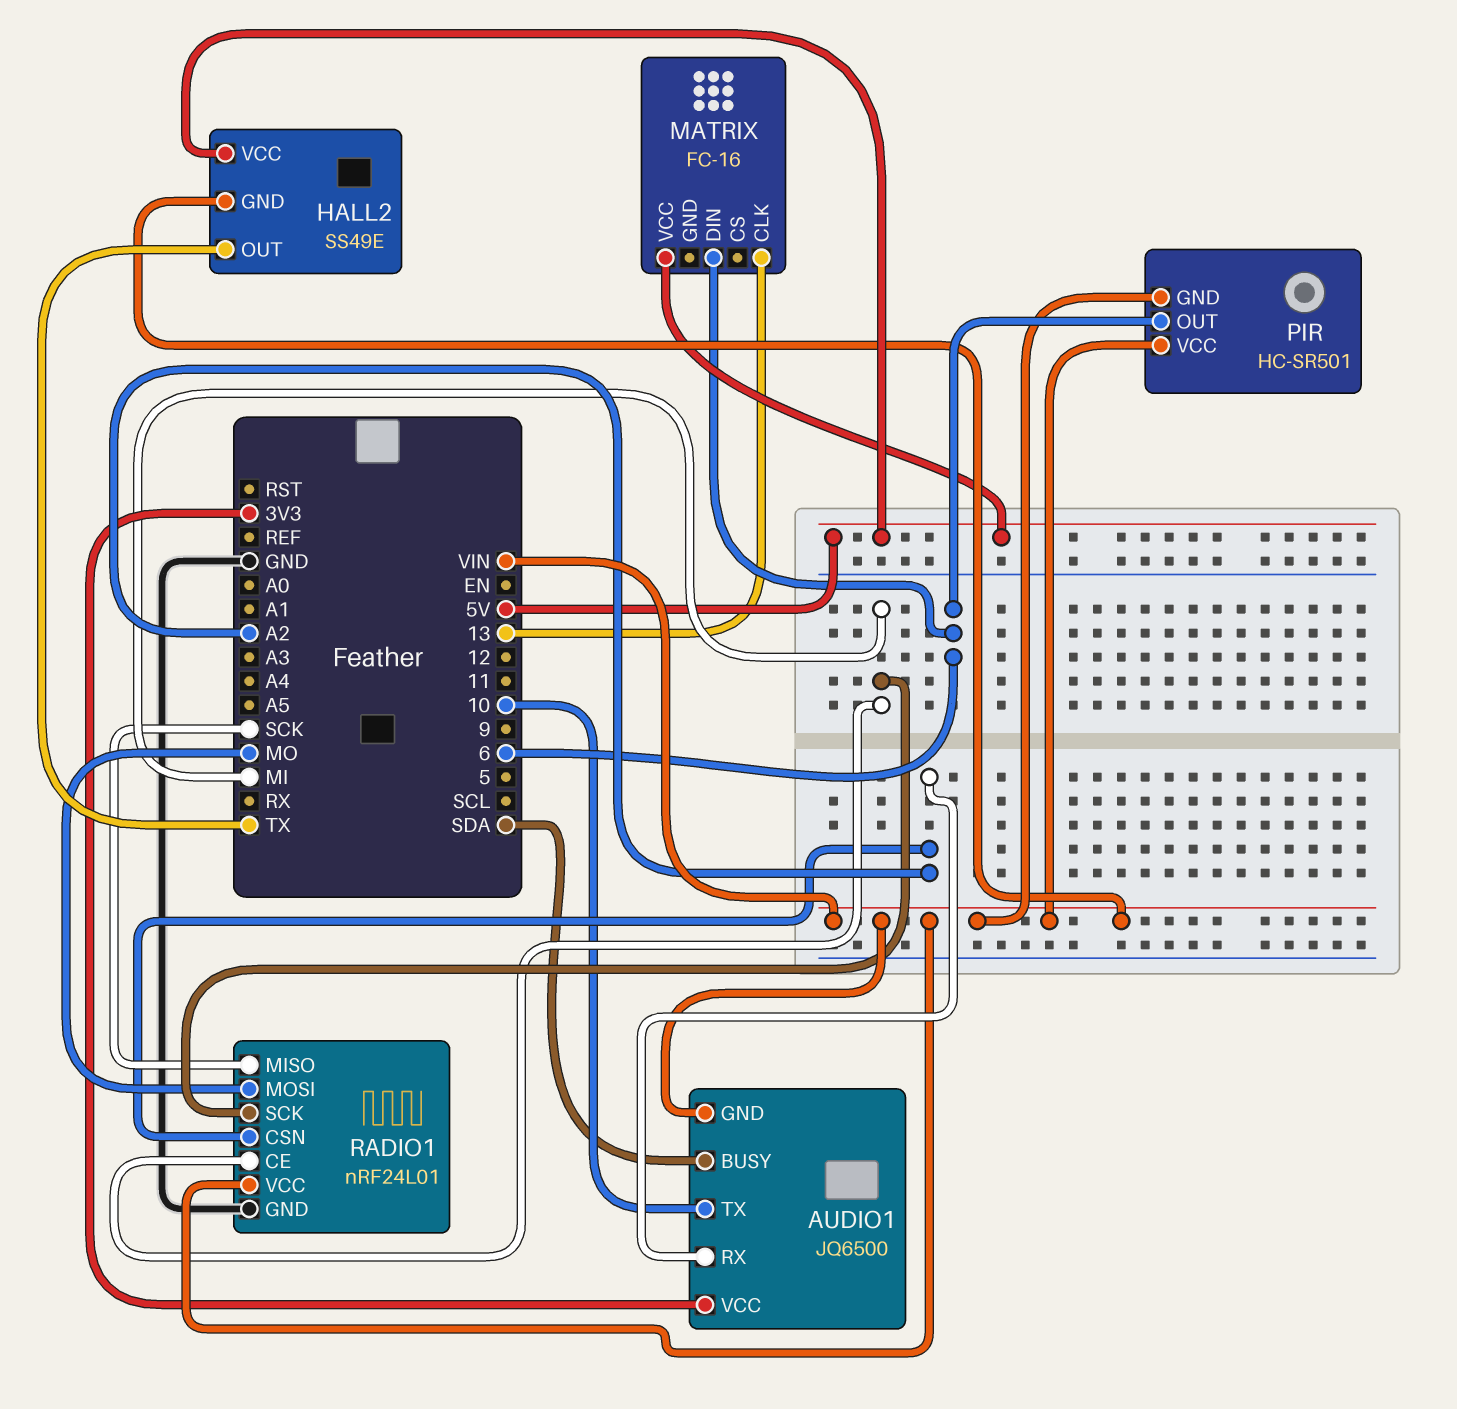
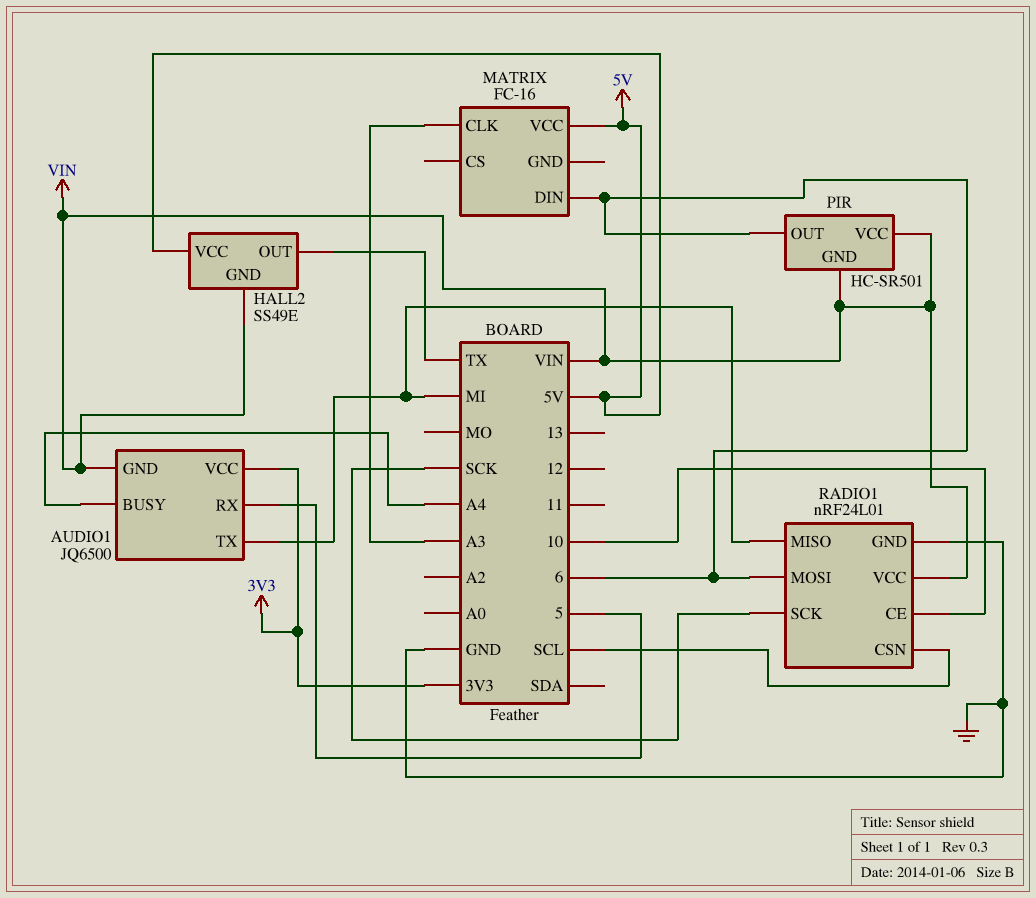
AUDIO1 pin BUSY: SDA -> A4
AUDIO1 pin RX: A2 -> 5
AUDIO1 pin TX: 10 -> MI
MATRIX pin CLK: 13 -> A3
RADIO1 pin CE: MI -> 10
RADIO1 pin CSN: A2 -> SCL
RADIO1 pin MISO: SCK -> MI
RADIO1 pin MOSI: MO -> 6
RADIO1 pin SCK: MI -> SCK

